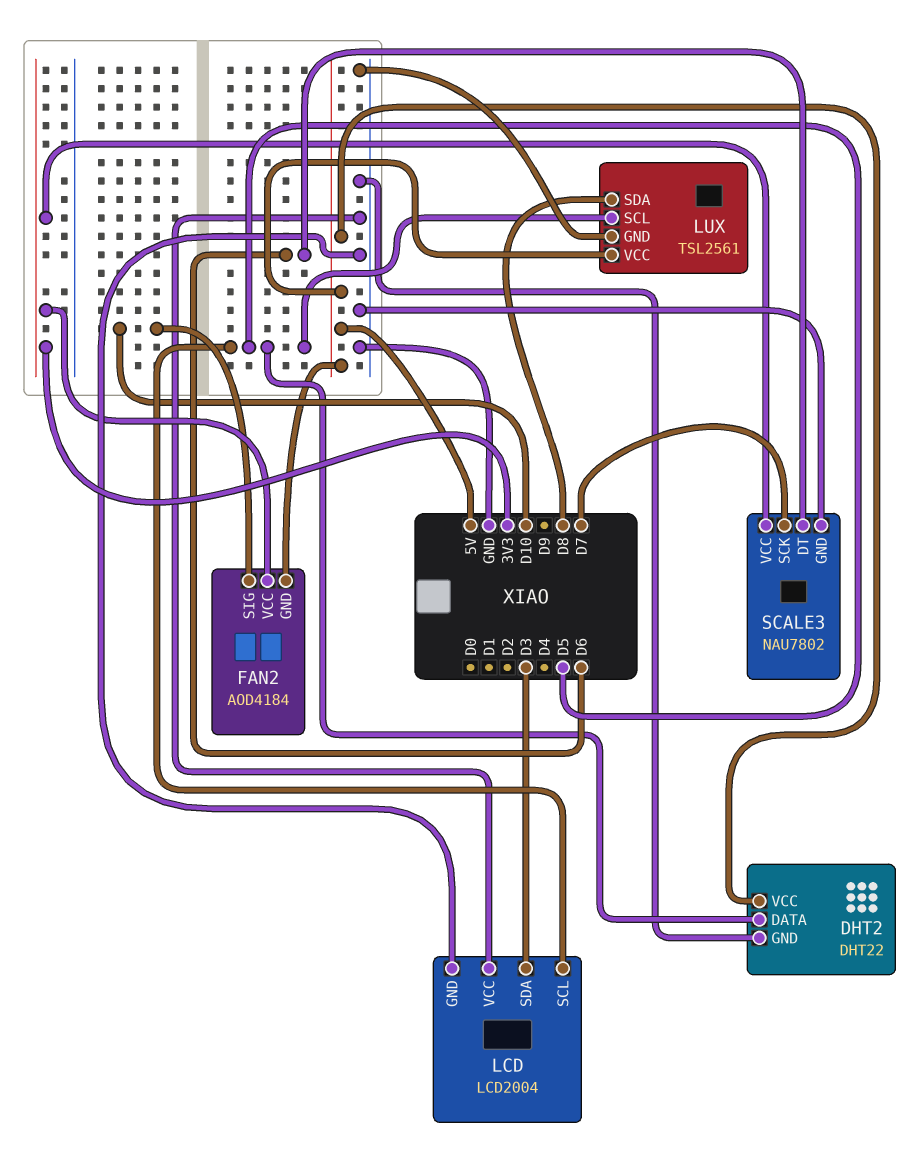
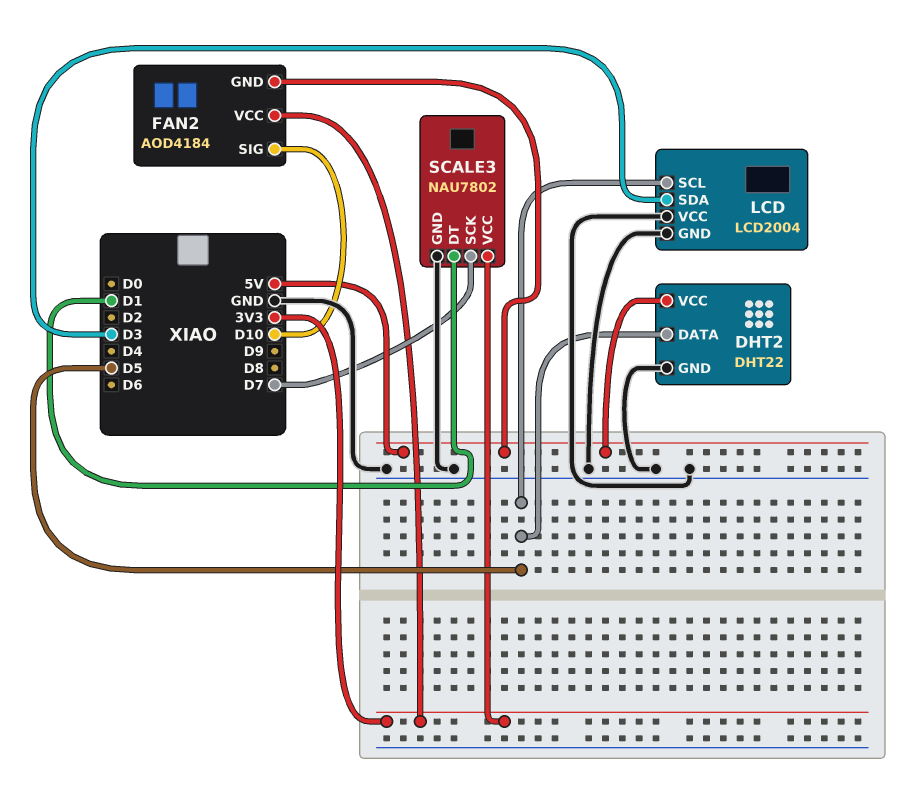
LUX: TSL2561 -> none
LUX pin GND: GND -> none
LUX pin SCL: D5 -> none
LUX pin SDA: D8 -> none
LUX pin VCC: 5V -> none
SCALE3 pin DT: D6 -> D1

